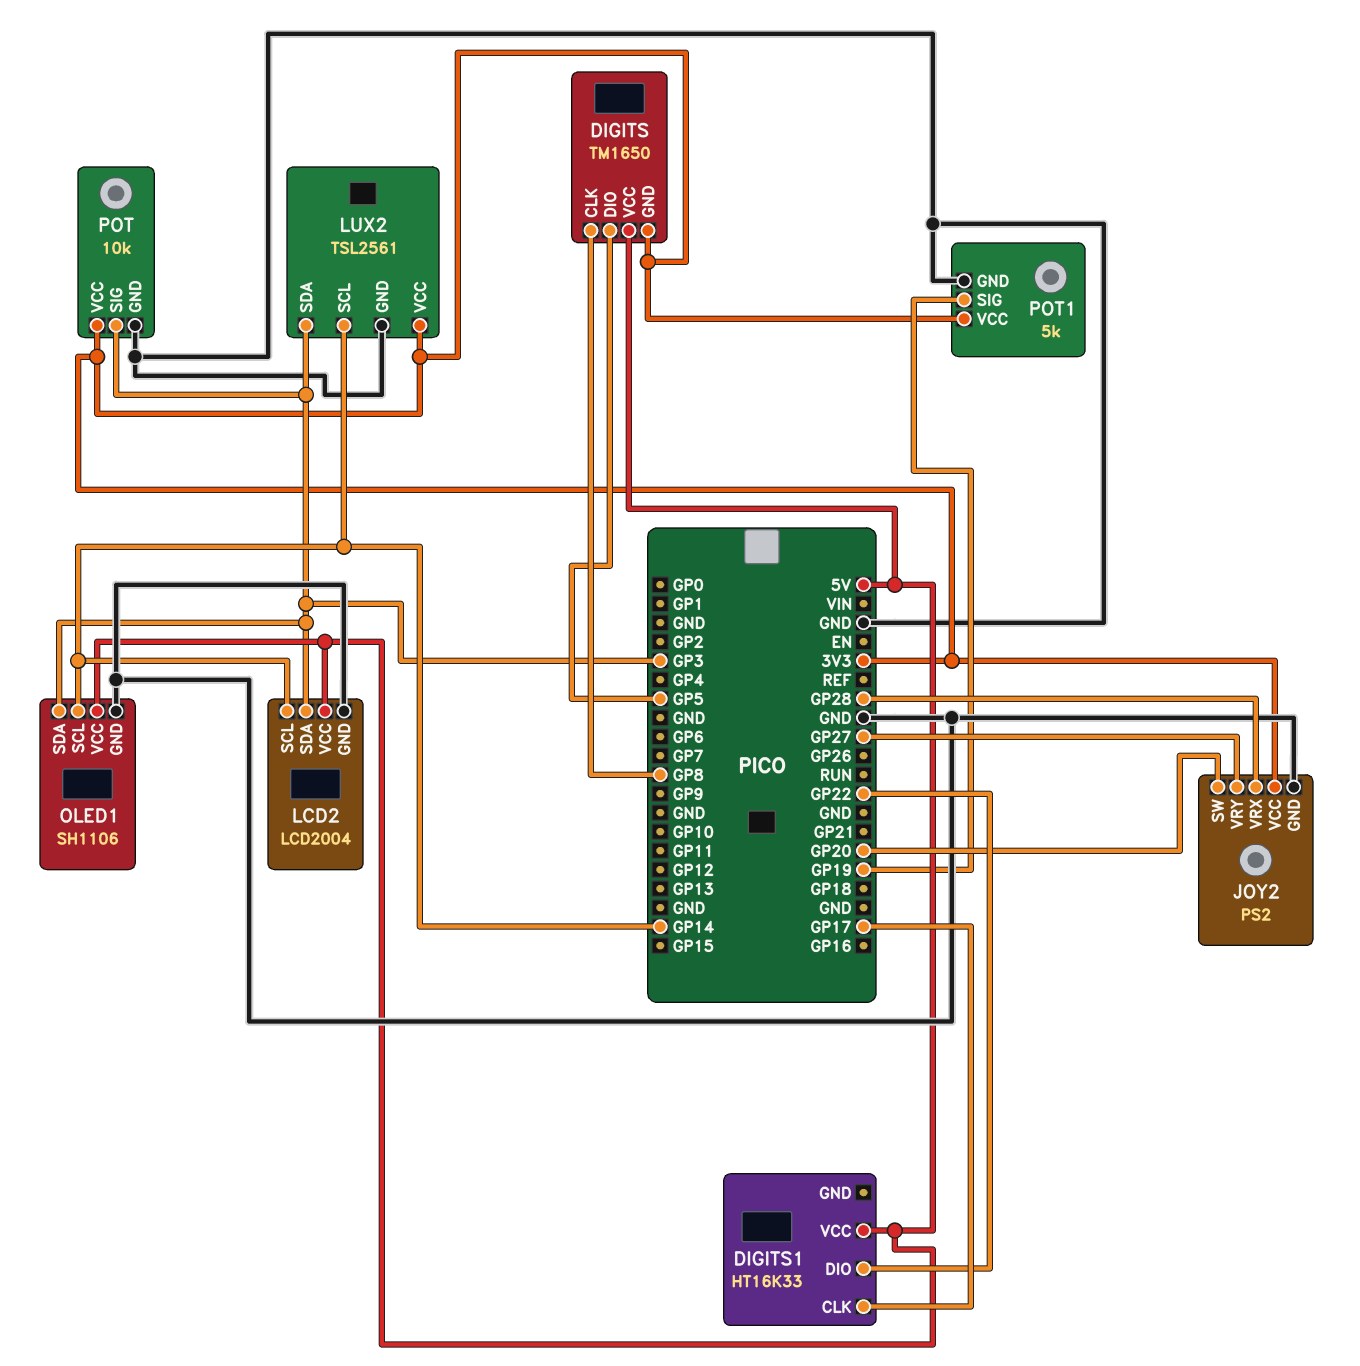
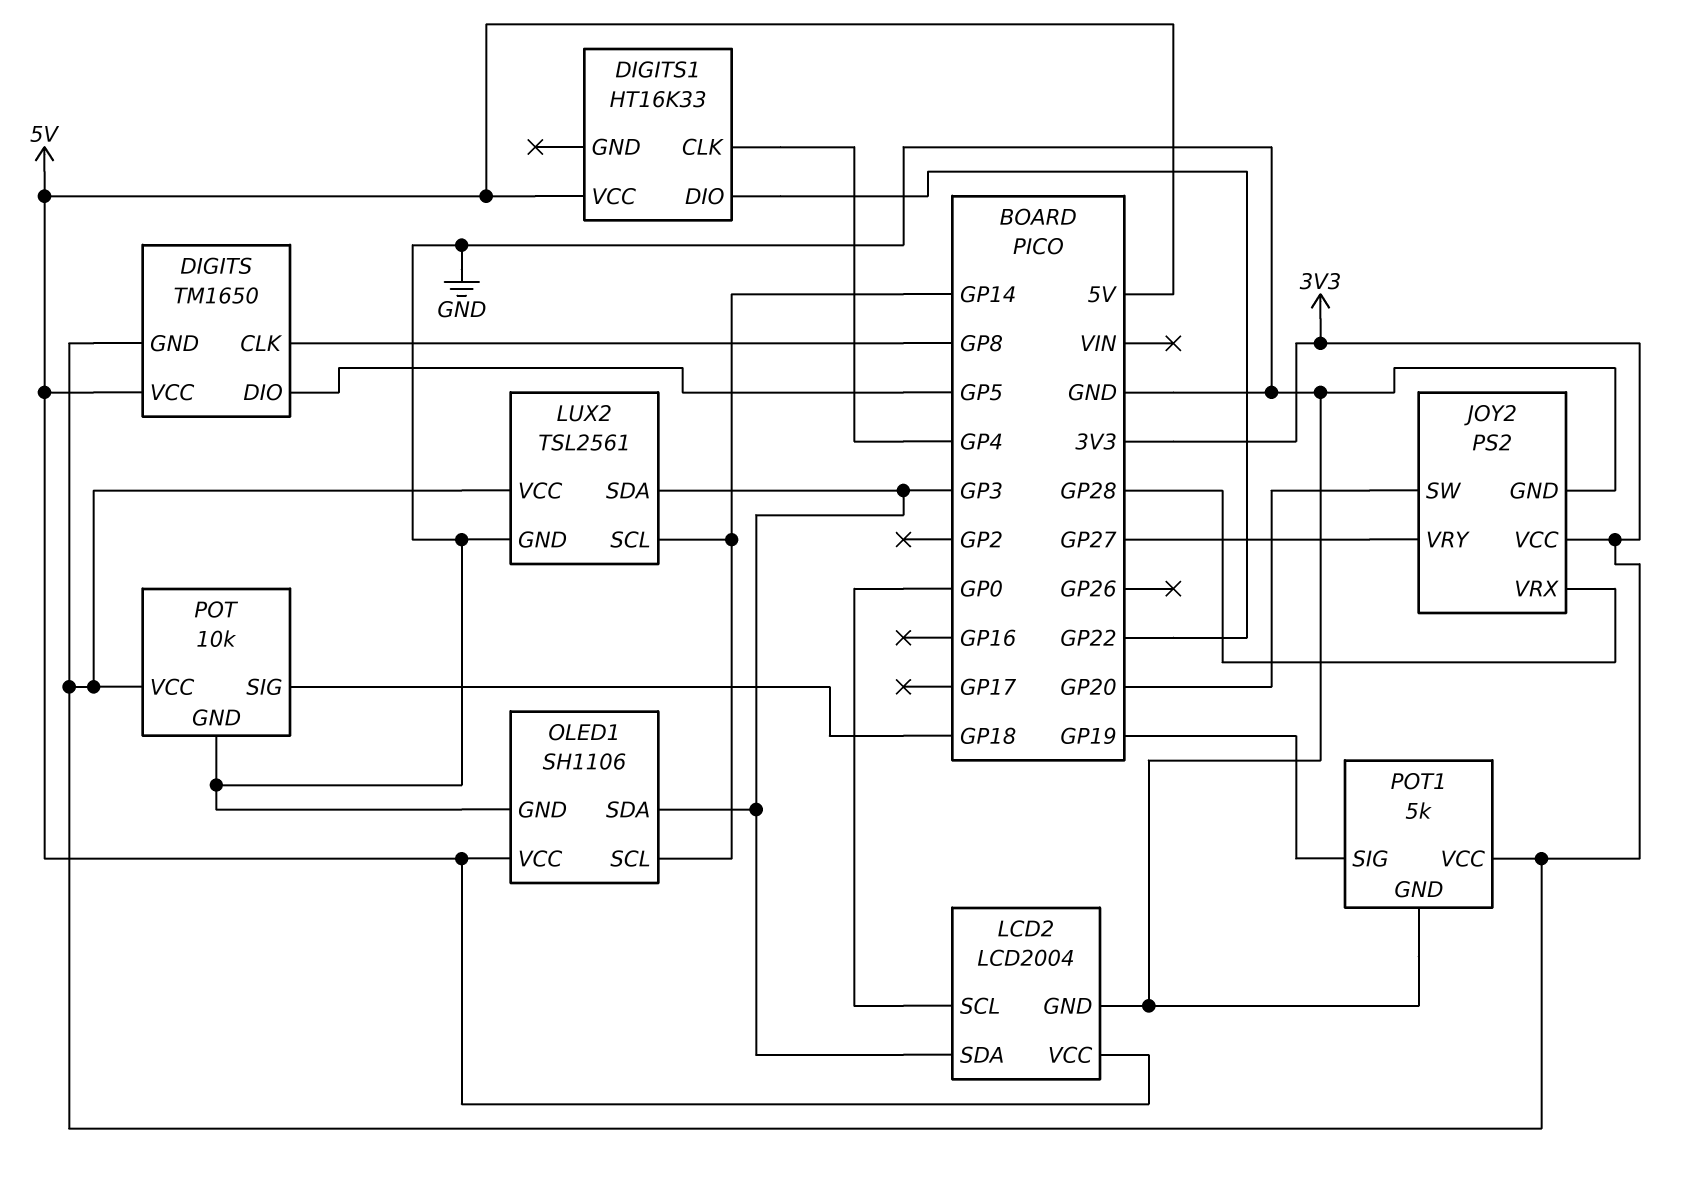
DIGITS1 pin CLK: GP17 -> GP4
LCD2 pin SCL: GP14 -> GP0
POT pin SIG: GP3 -> GP18

